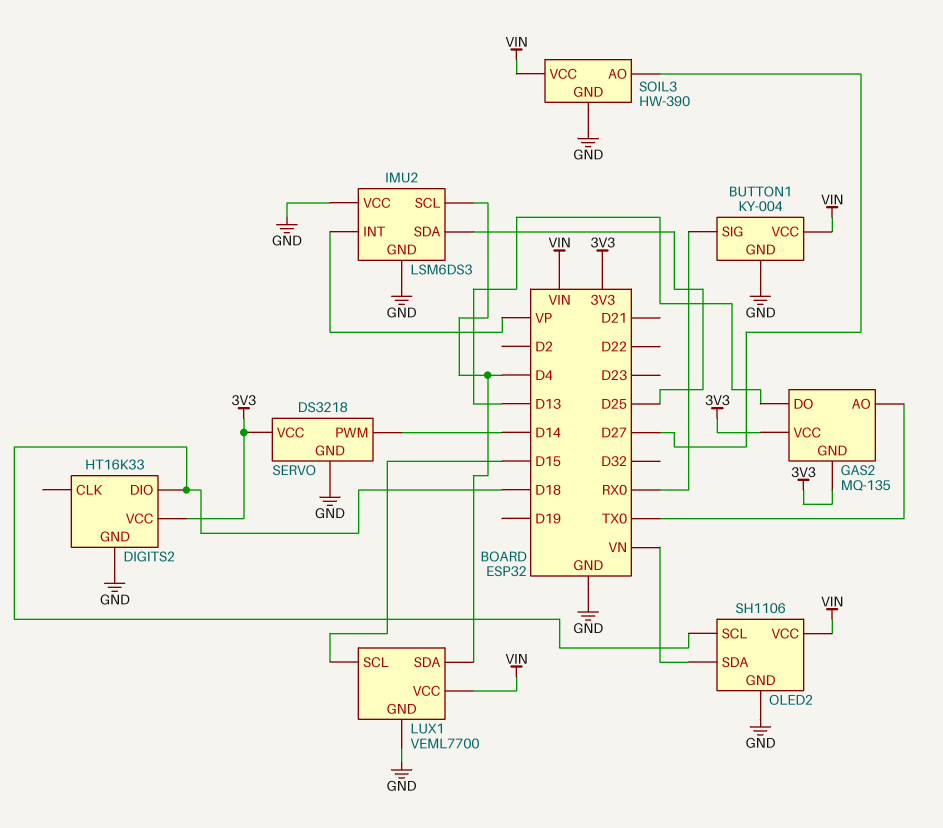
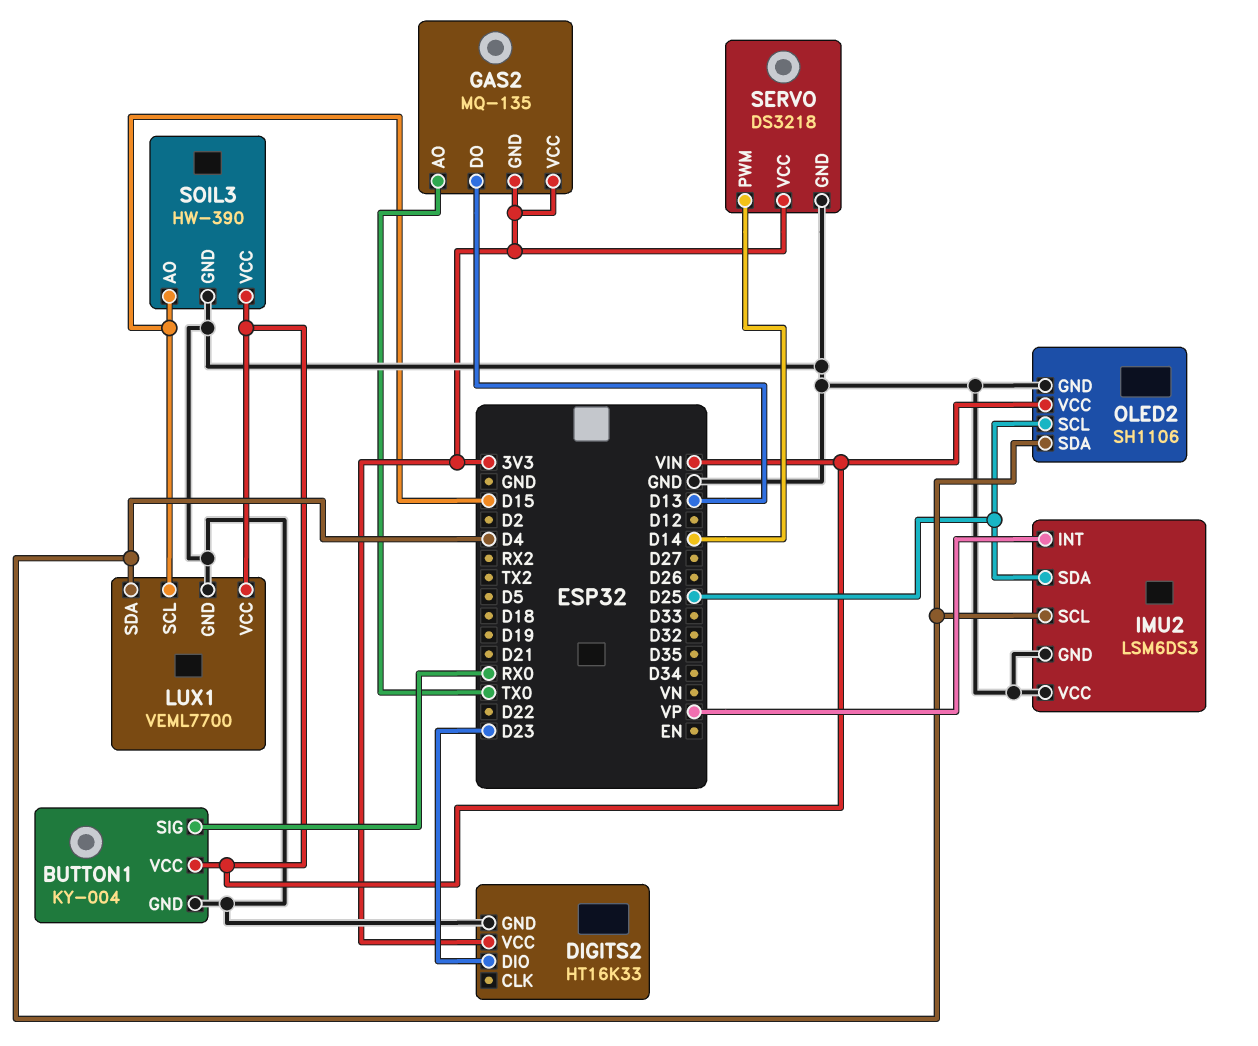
DIGITS2 pin DIO: D18 -> D23
OLED2 pin SCL: D18 -> D25
OLED2 pin SDA: VN -> D4
SOIL3 pin AO: D27 -> D15

